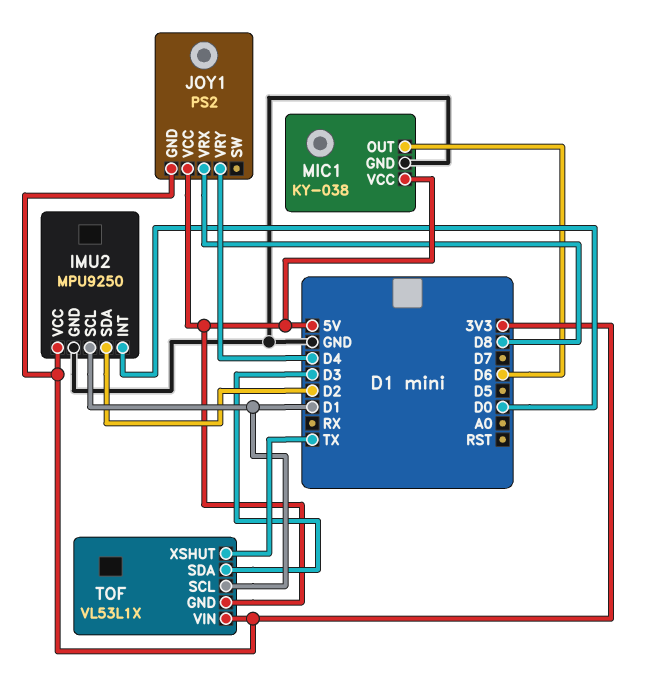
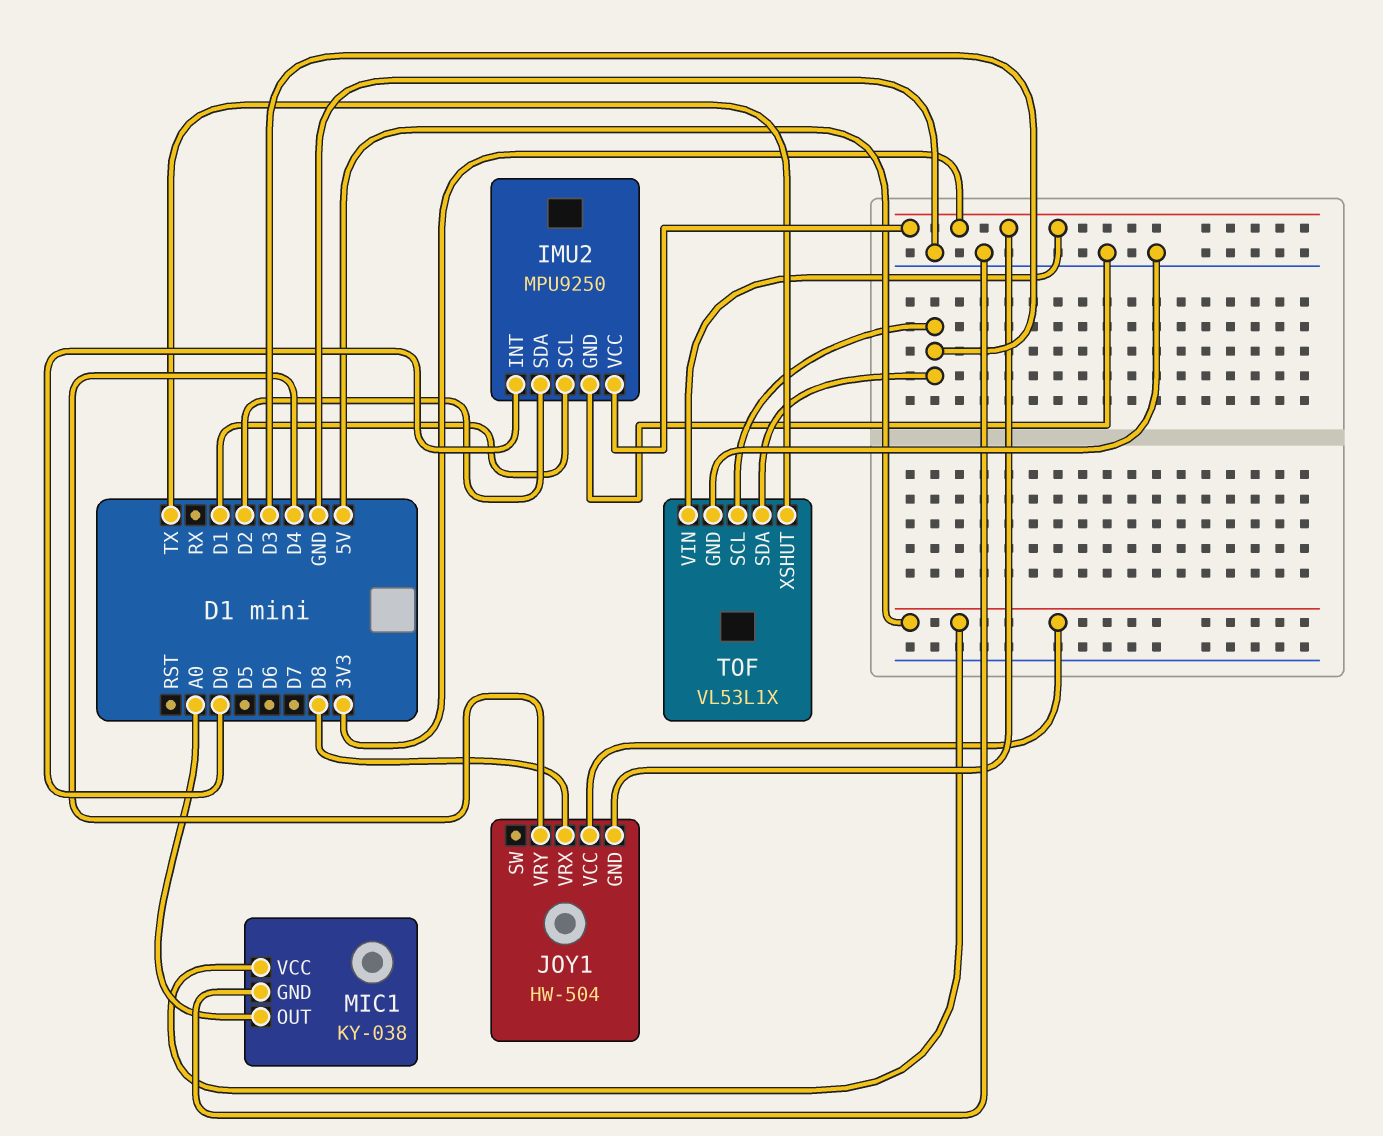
JOY1: PS2 -> HW-504
MIC1 pin OUT: D6 -> A0
TOF pin GND: 5V -> GND
TOF pin SCL: D1 -> D3

